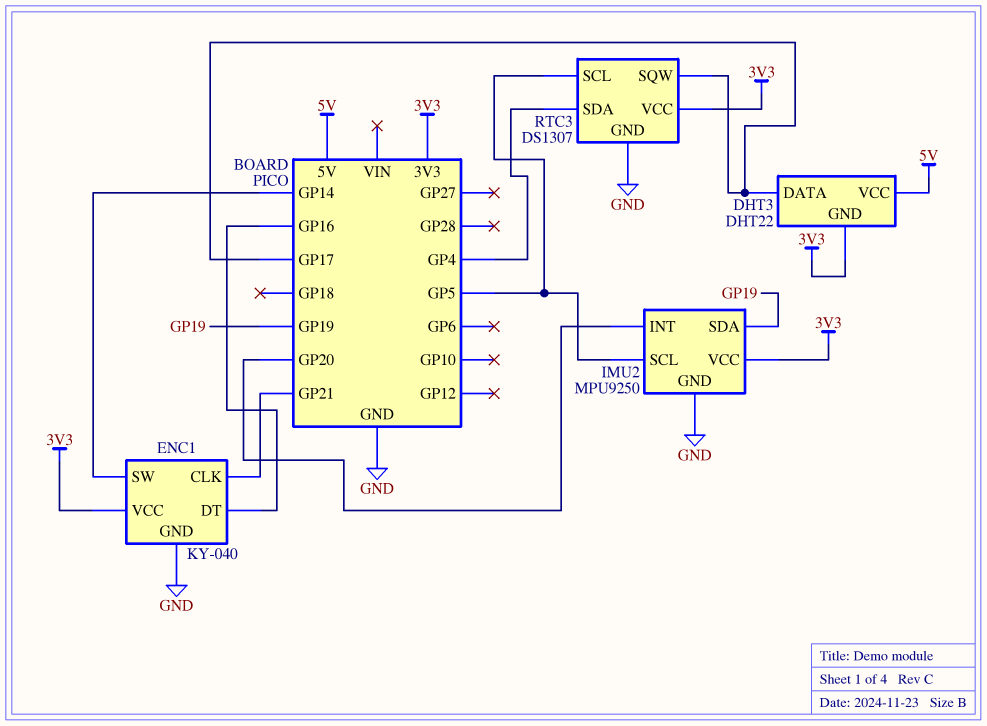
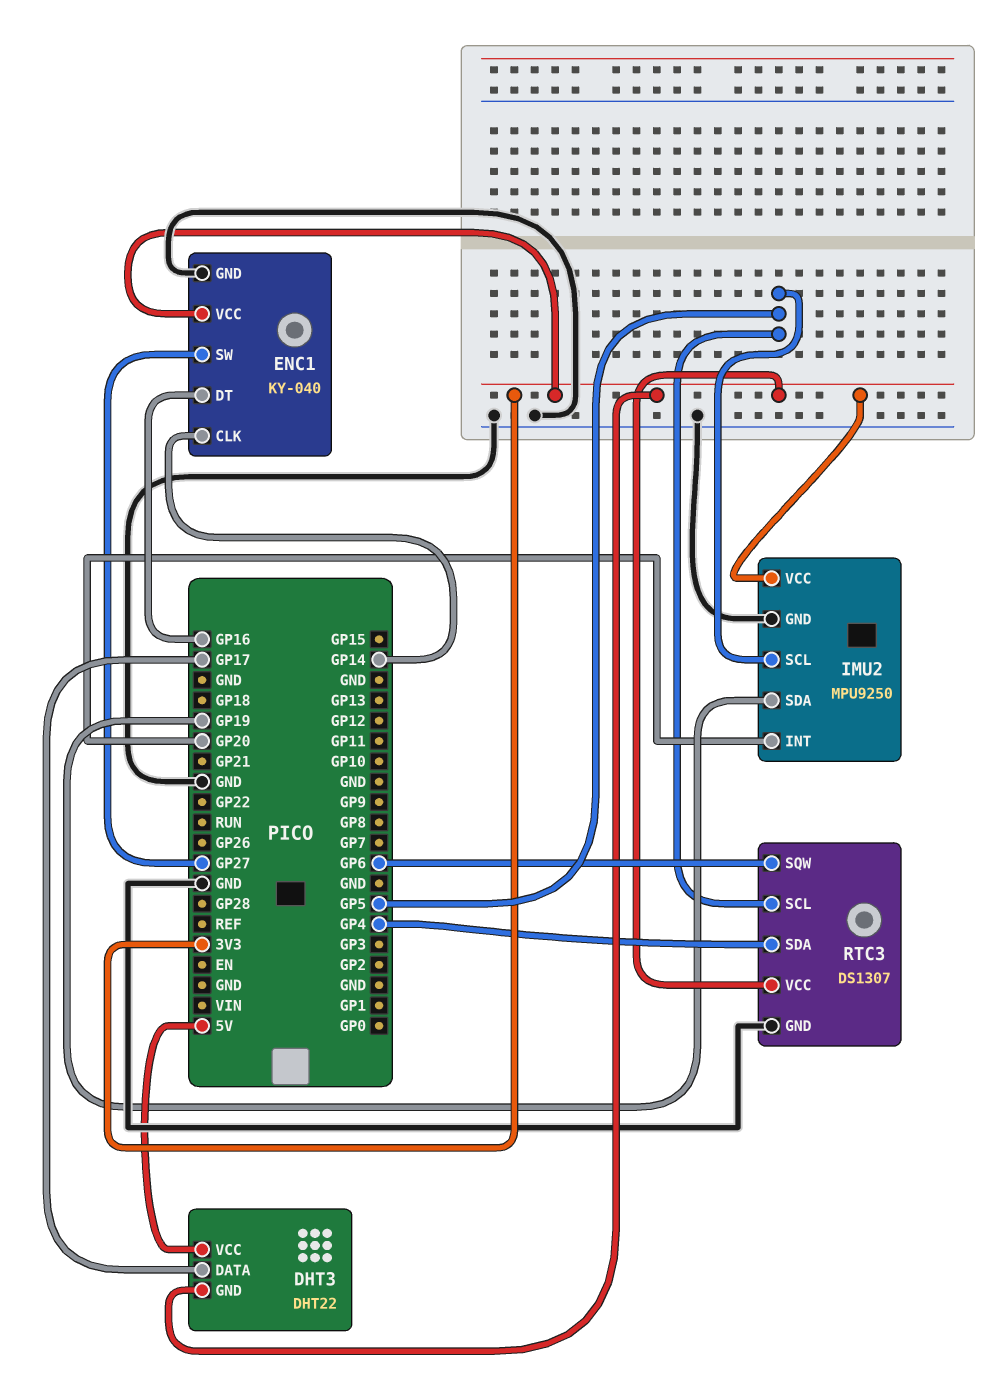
ENC1 pin CLK: GP21 -> GP14
ENC1 pin SW: GP14 -> GP27
RTC3 pin SQW: GP17 -> GP6

